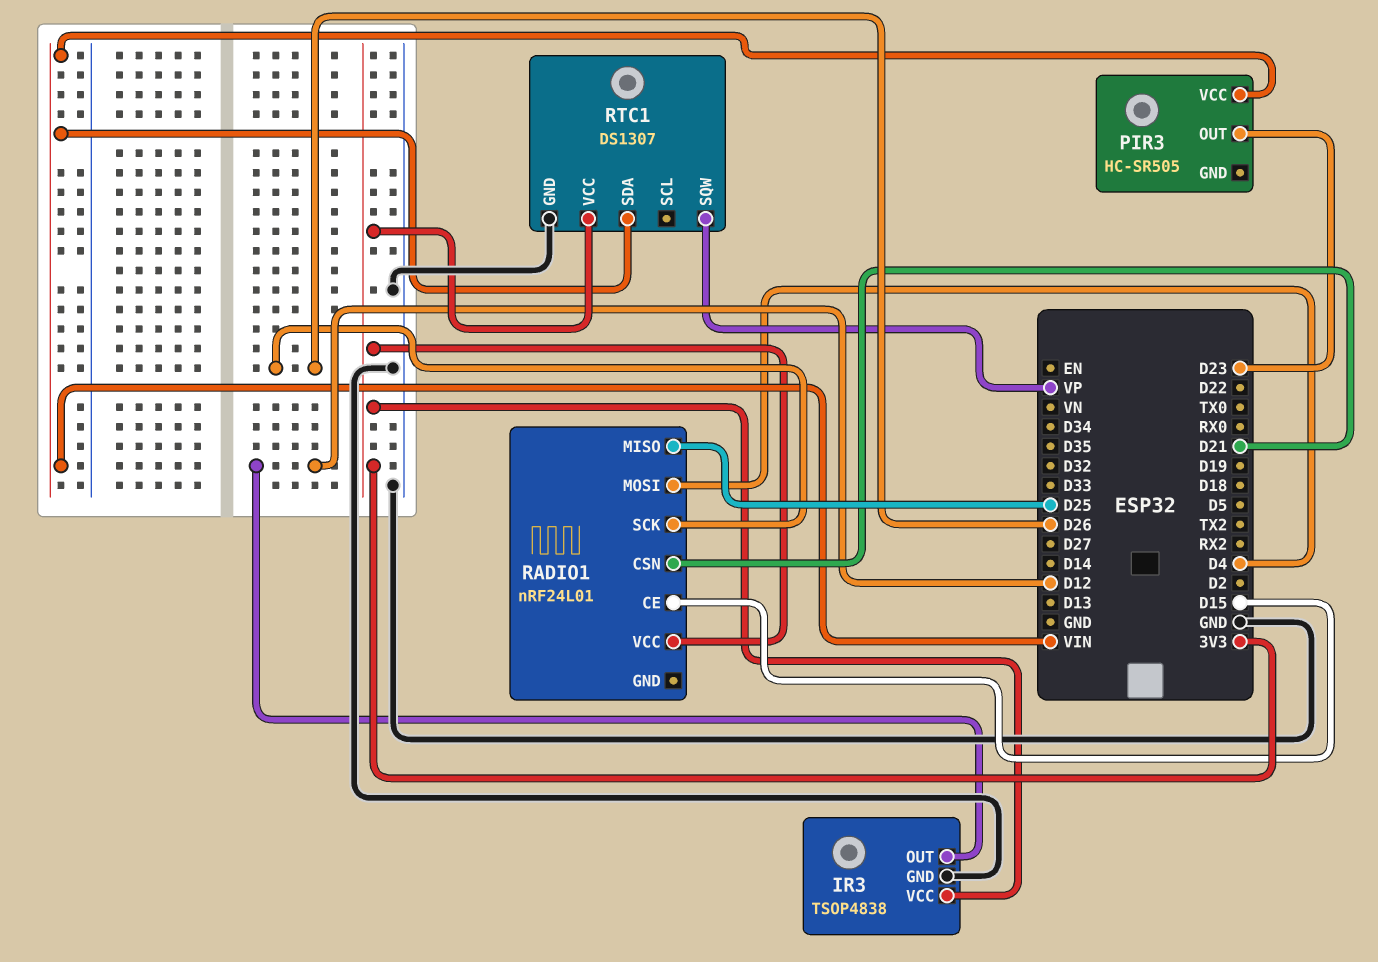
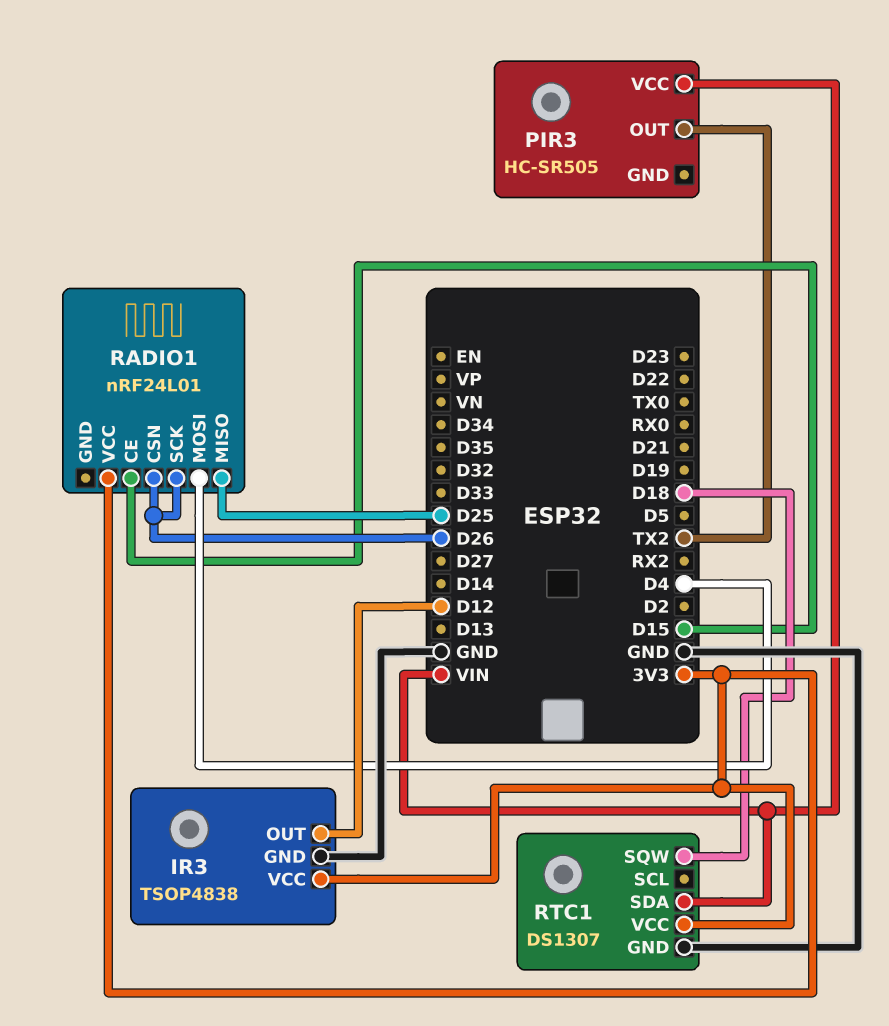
PIR3 pin OUT: D23 -> TX2
RADIO1 pin CSN: D21 -> D26
RTC1 pin SQW: VP -> D18

